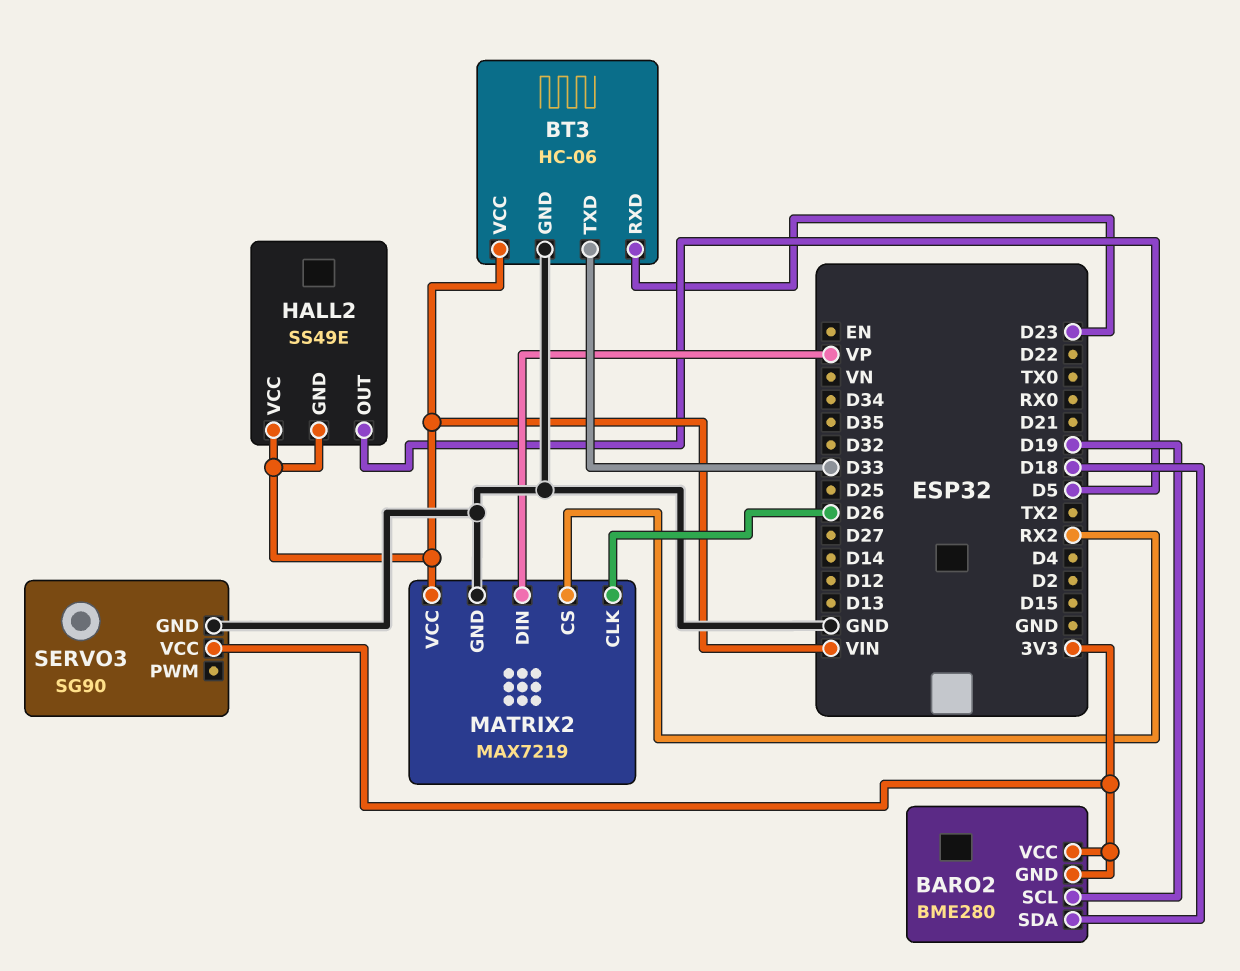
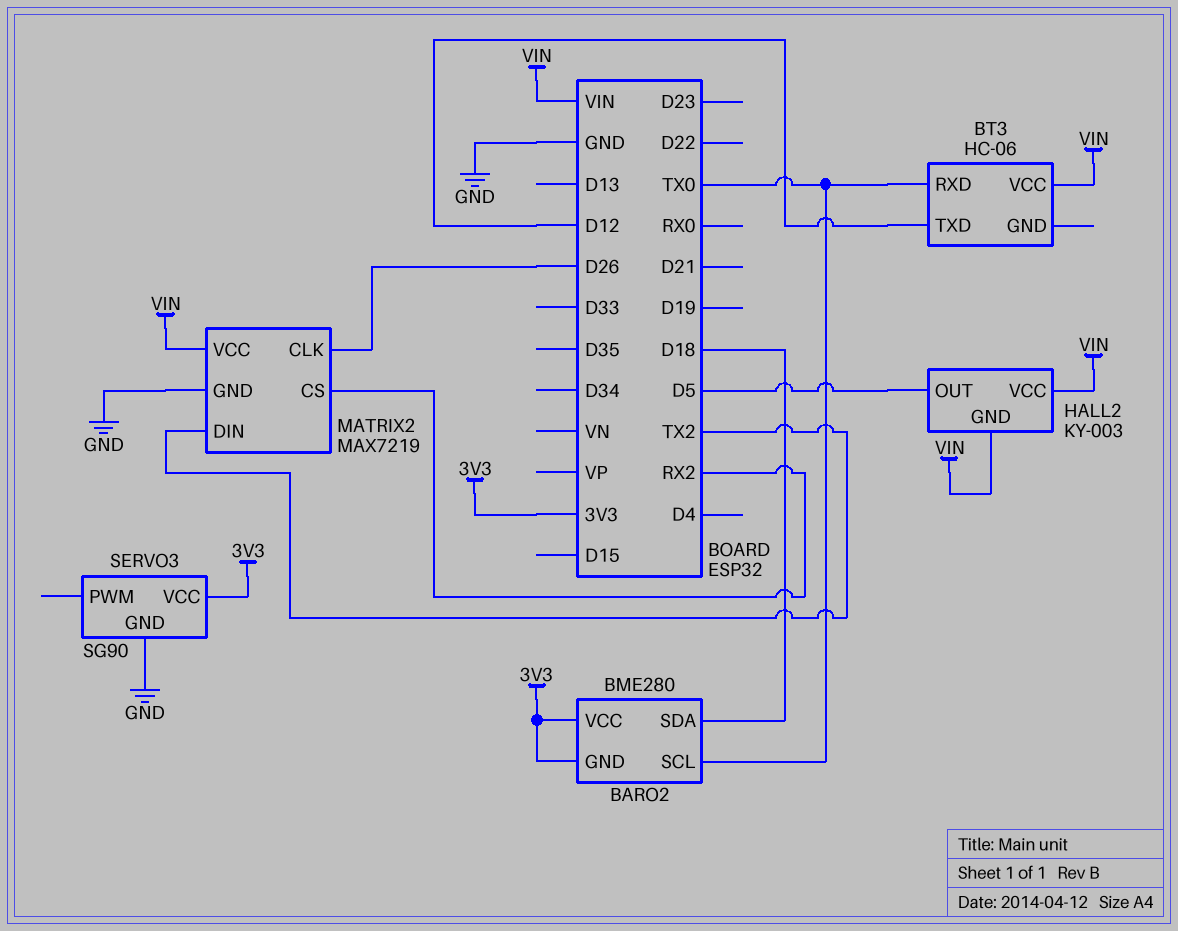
BARO2 pin SCL: D19 -> TX0
BT3 pin GND: GND -> none
BT3 pin RXD: D23 -> TX0
BT3 pin TXD: D33 -> D12
HALL2: SS49E -> KY-003
MATRIX2 pin DIN: VP -> TX2

